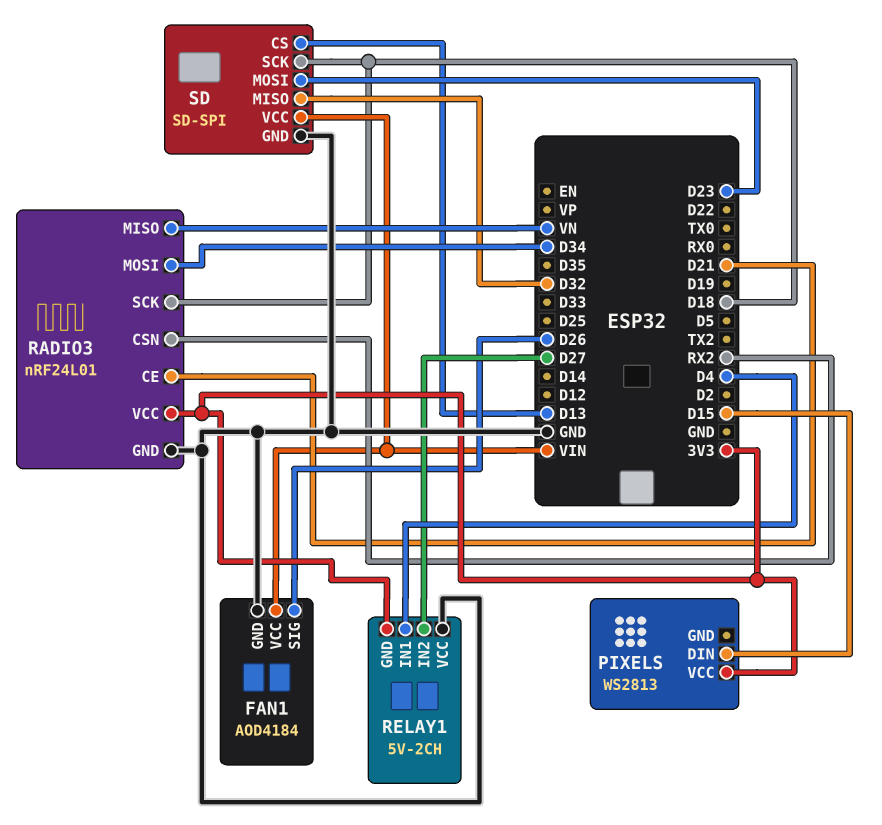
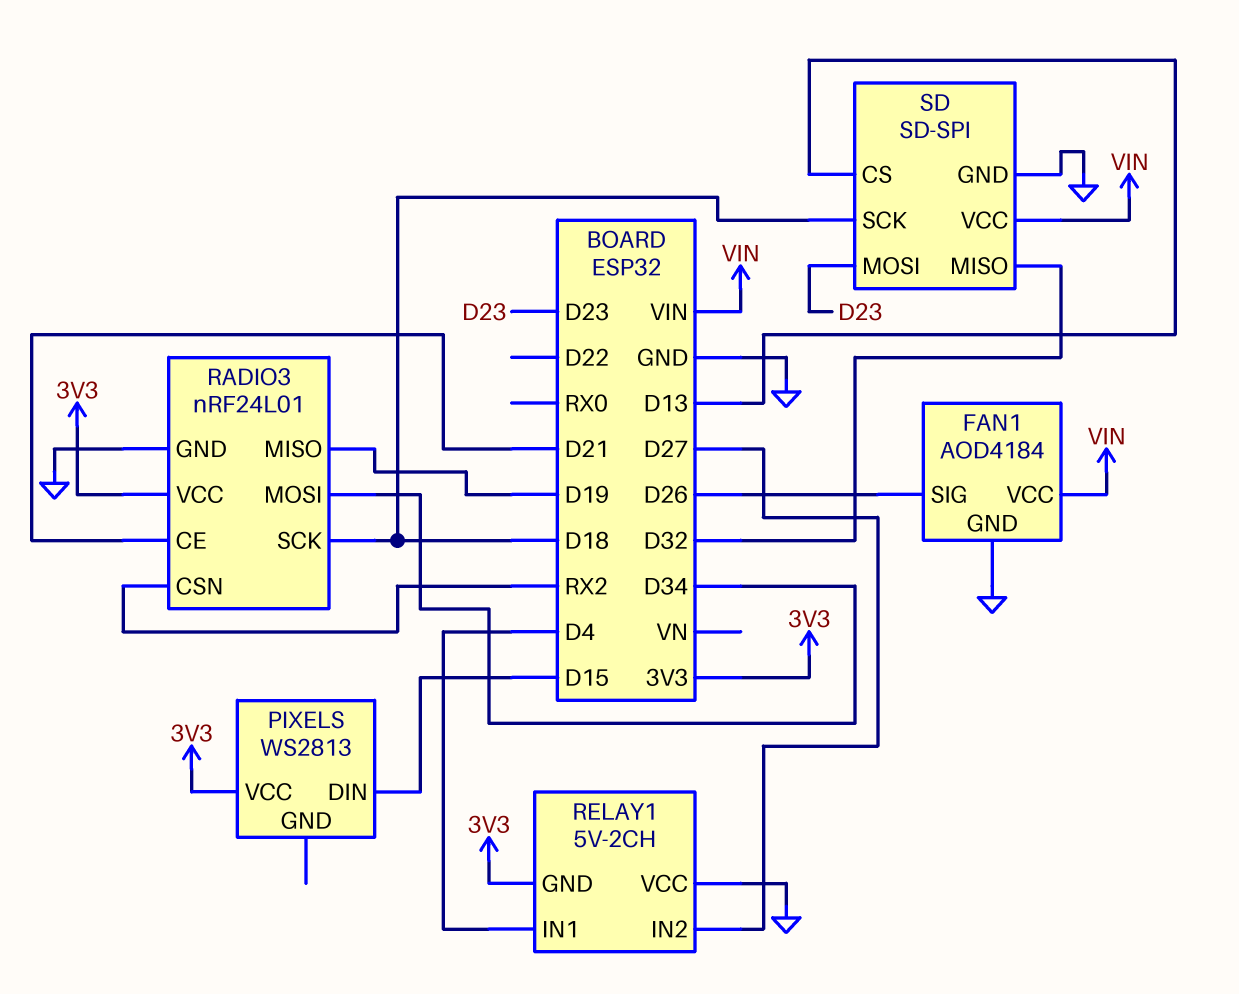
RADIO3 pin MISO: VN -> D19

